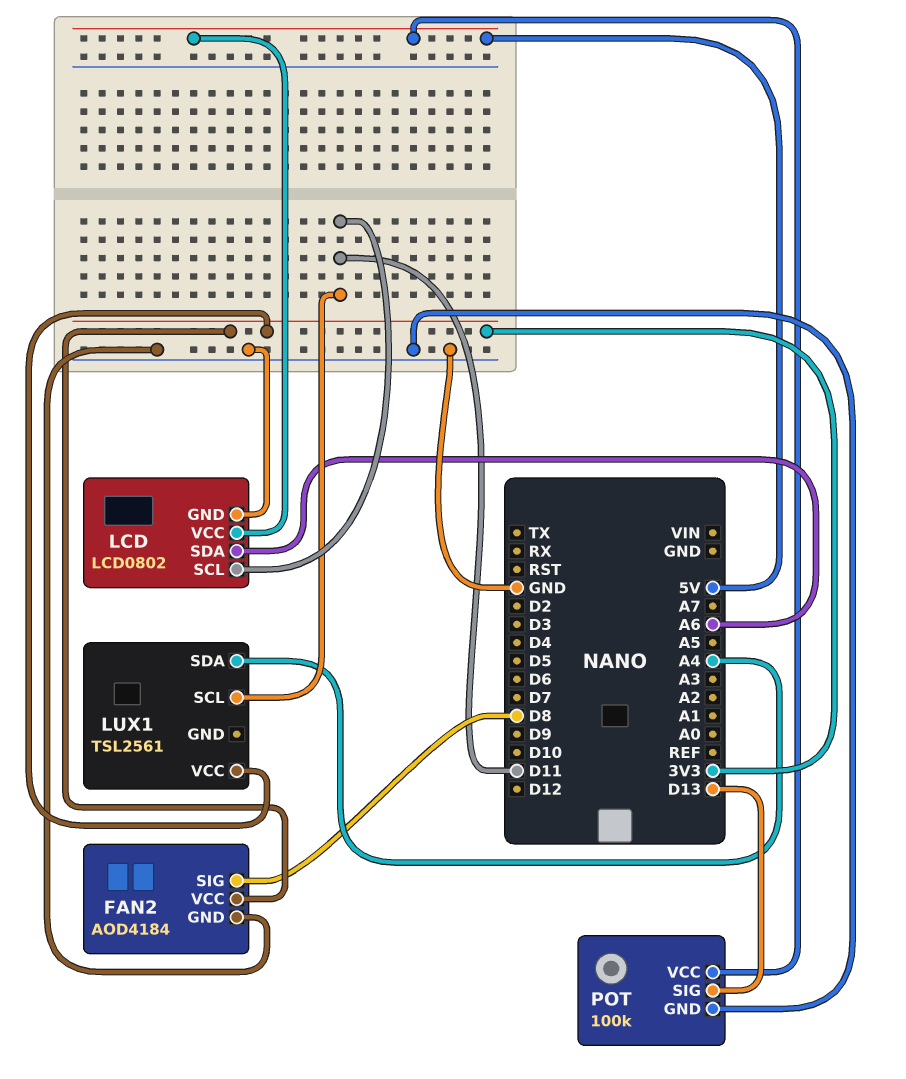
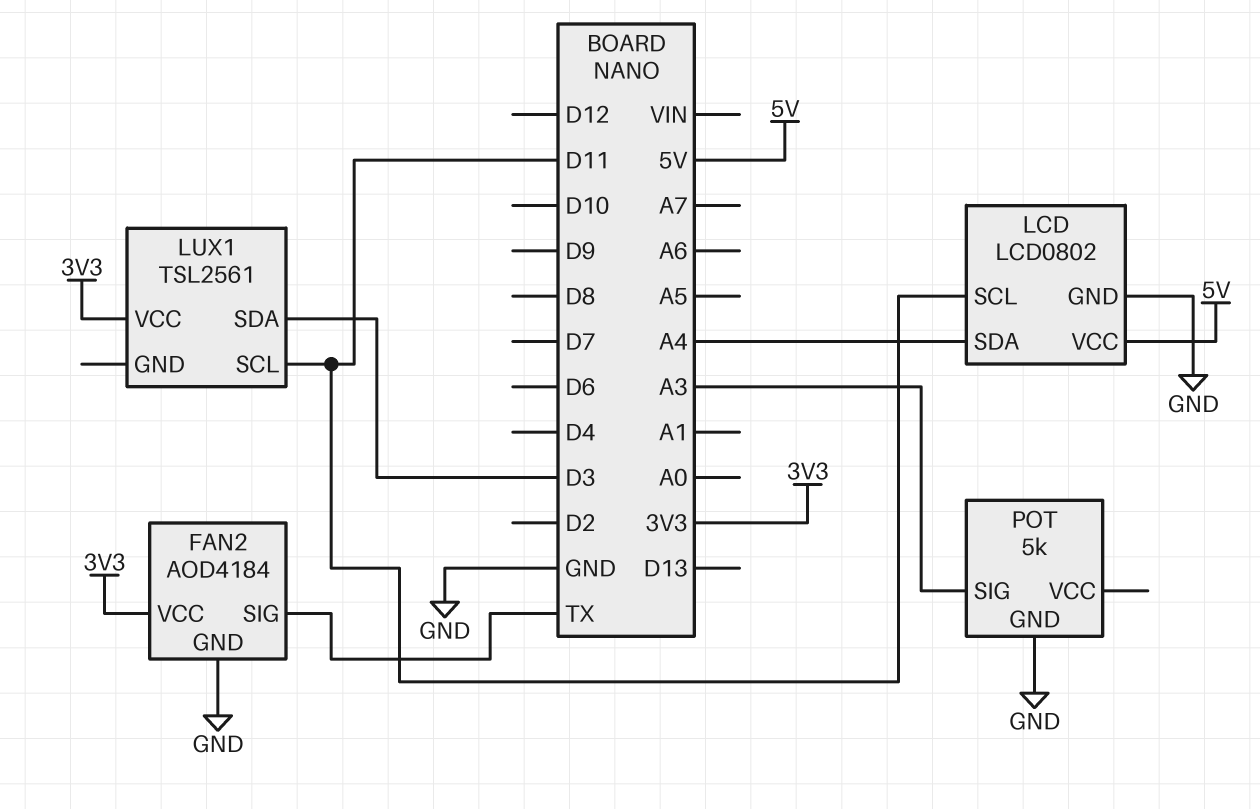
FAN2 pin SIG: D8 -> TX
LCD pin SDA: A6 -> A4
LUX1 pin SDA: A4 -> D3
POT: 100k -> 5k
POT pin SIG: D13 -> A3
POT pin VCC: 5V -> none

